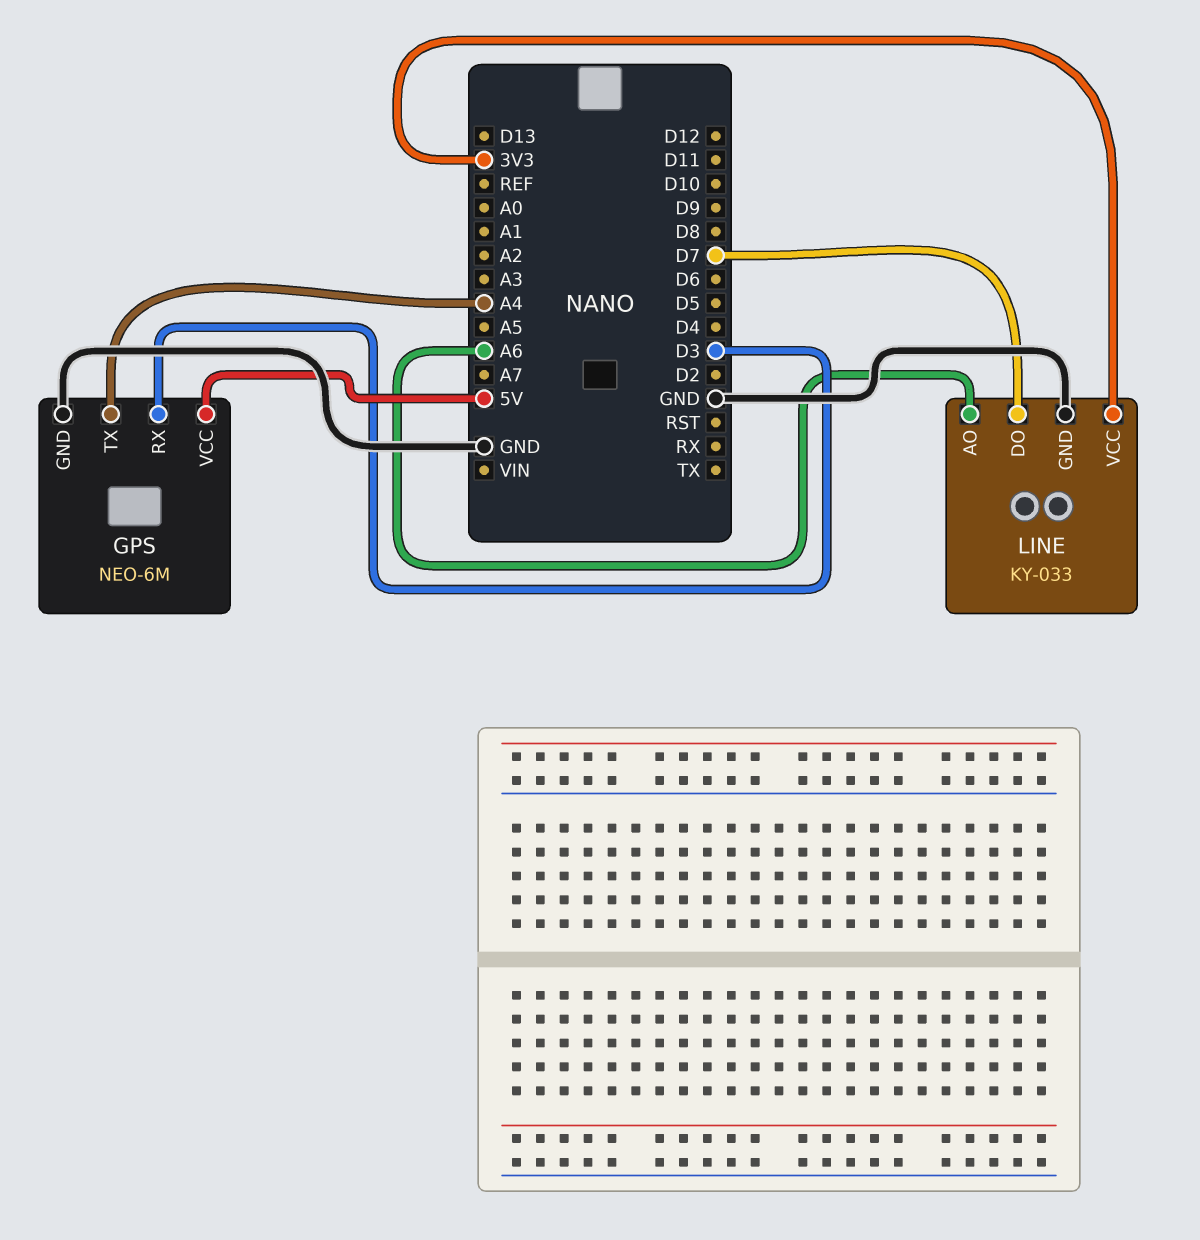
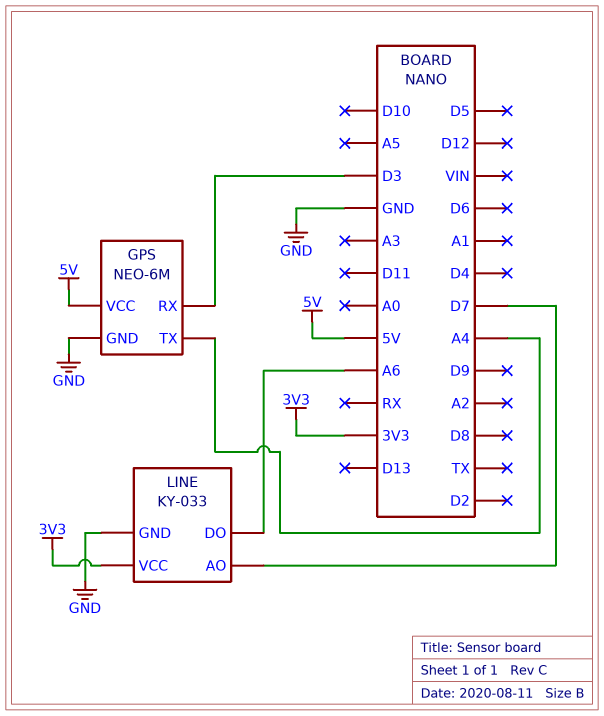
LINE pin AO: A6 -> D7
LINE pin DO: D7 -> A6

